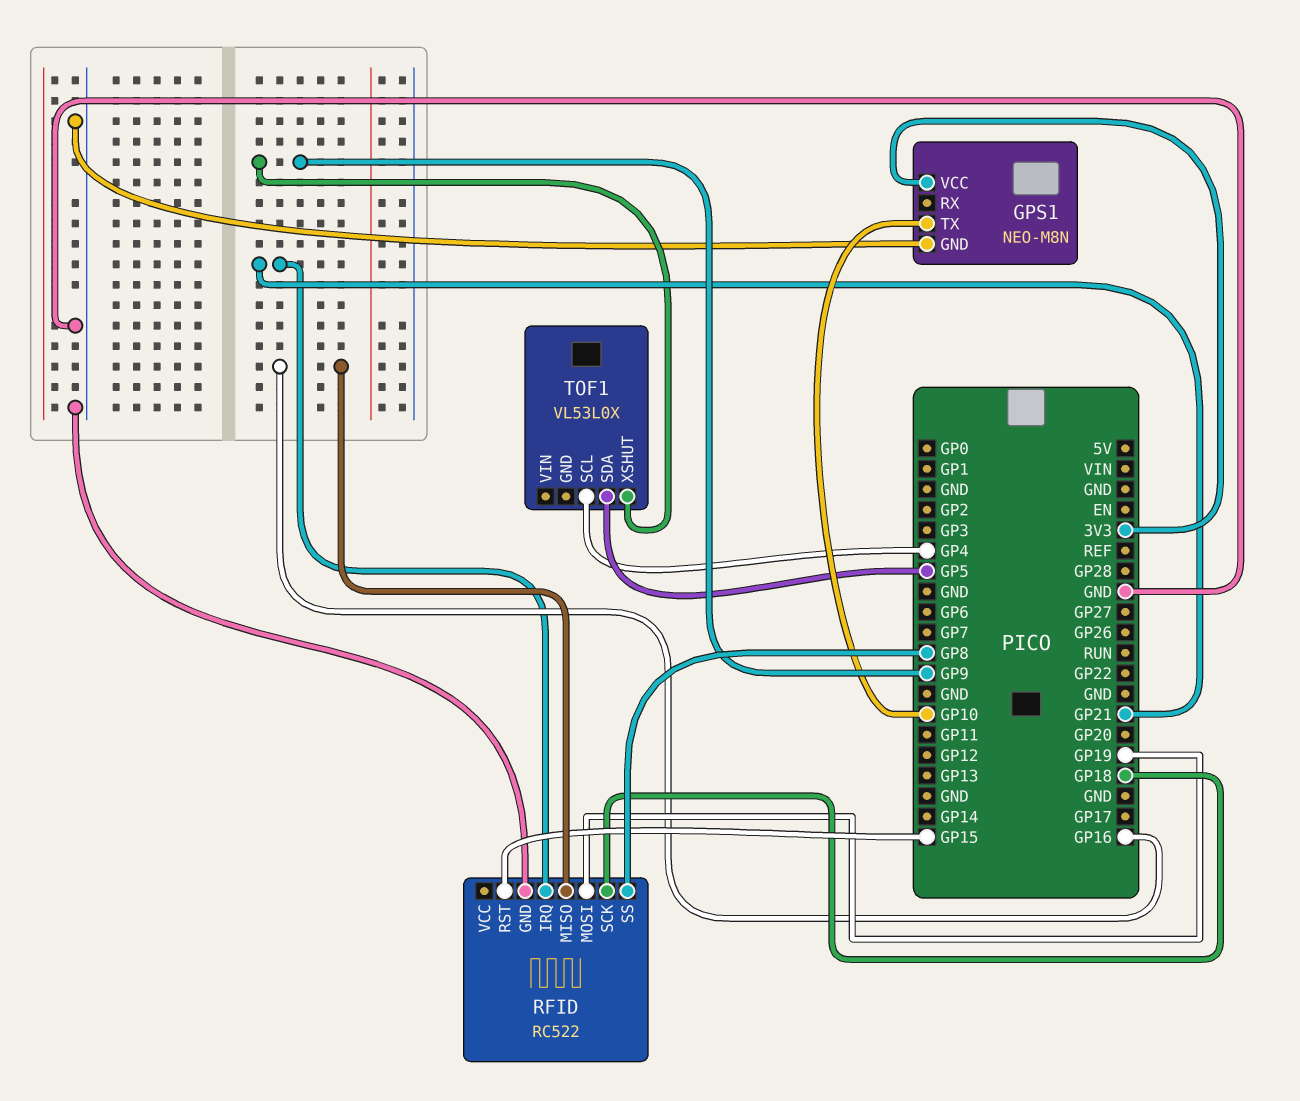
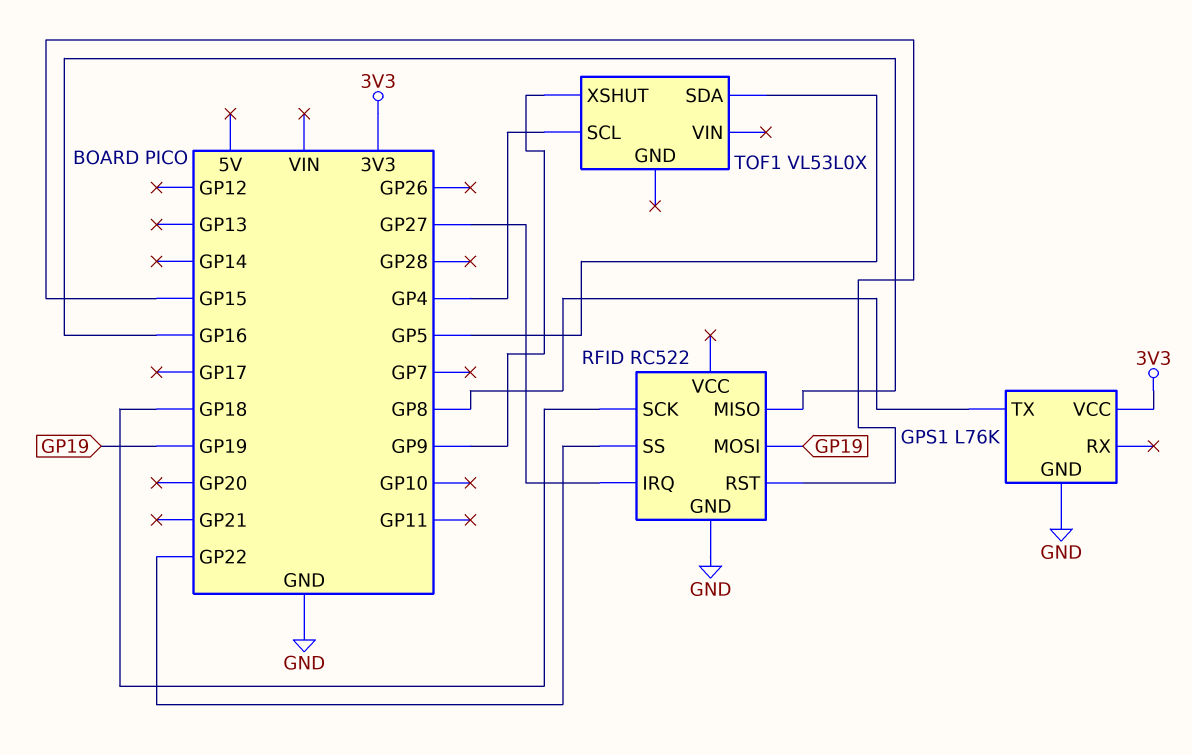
GPS1: NEO-M8N -> L76K
GPS1 pin TX: GP10 -> GP8
RFID pin IRQ: GP21 -> GP27
RFID pin SS: GP8 -> GP22

